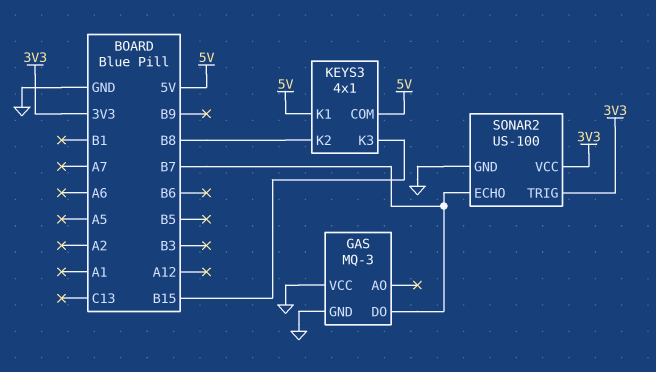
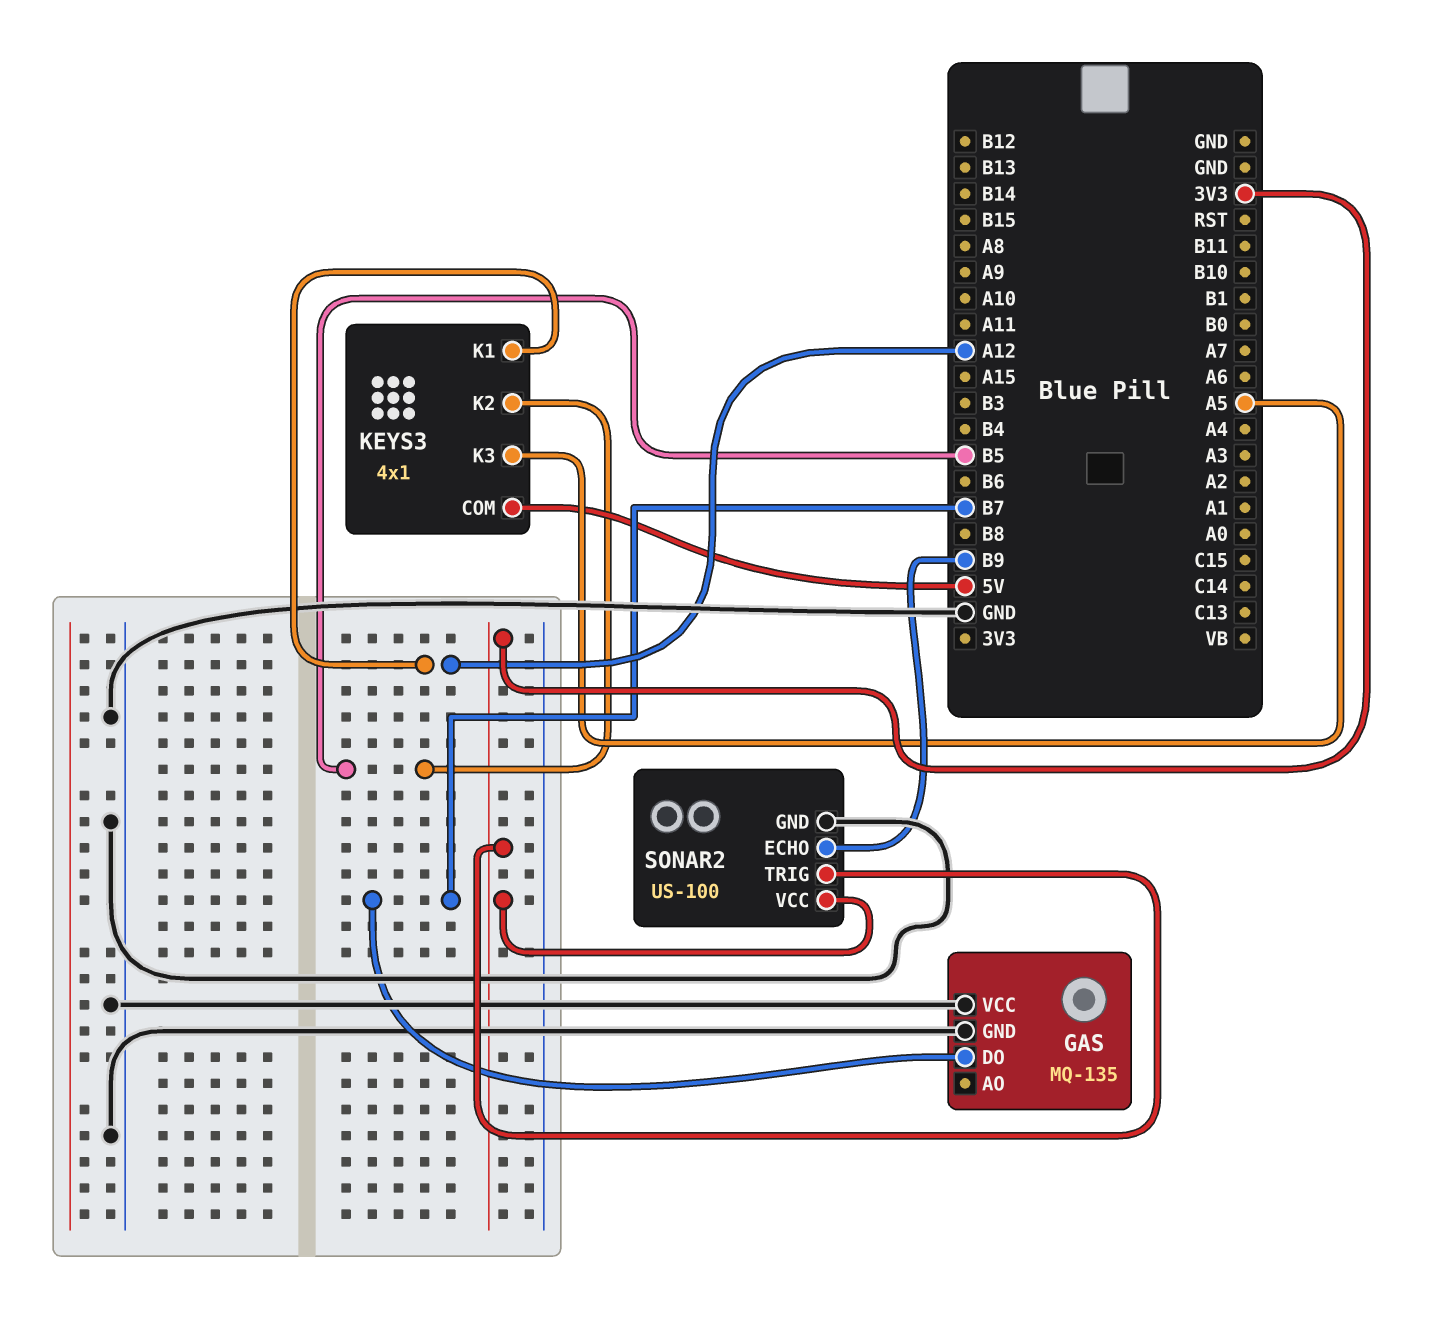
GAS: MQ-3 -> MQ-135
KEYS3 pin K1: 5V -> A12
KEYS3 pin K2: B8 -> B5
KEYS3 pin K3: B15 -> A5
SONAR2 pin ECHO: B7 -> B9

